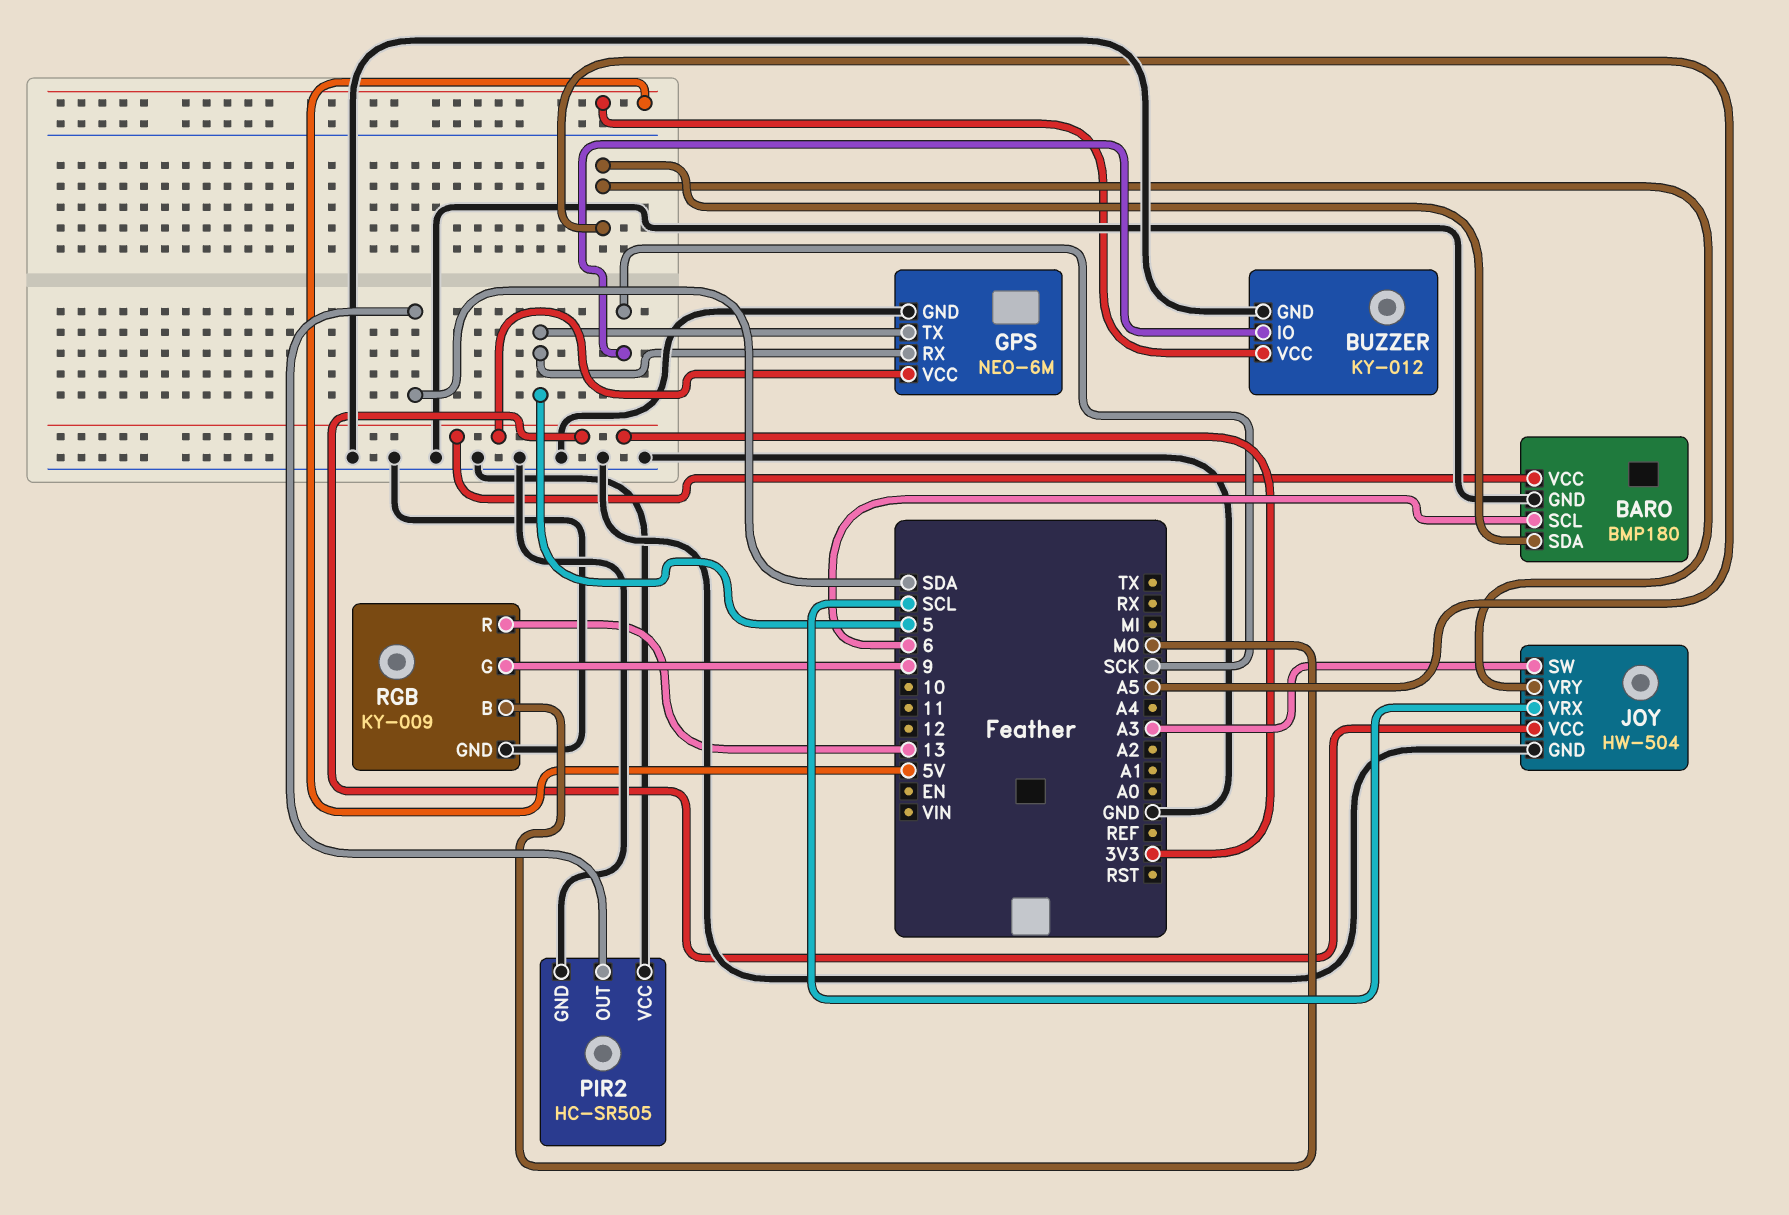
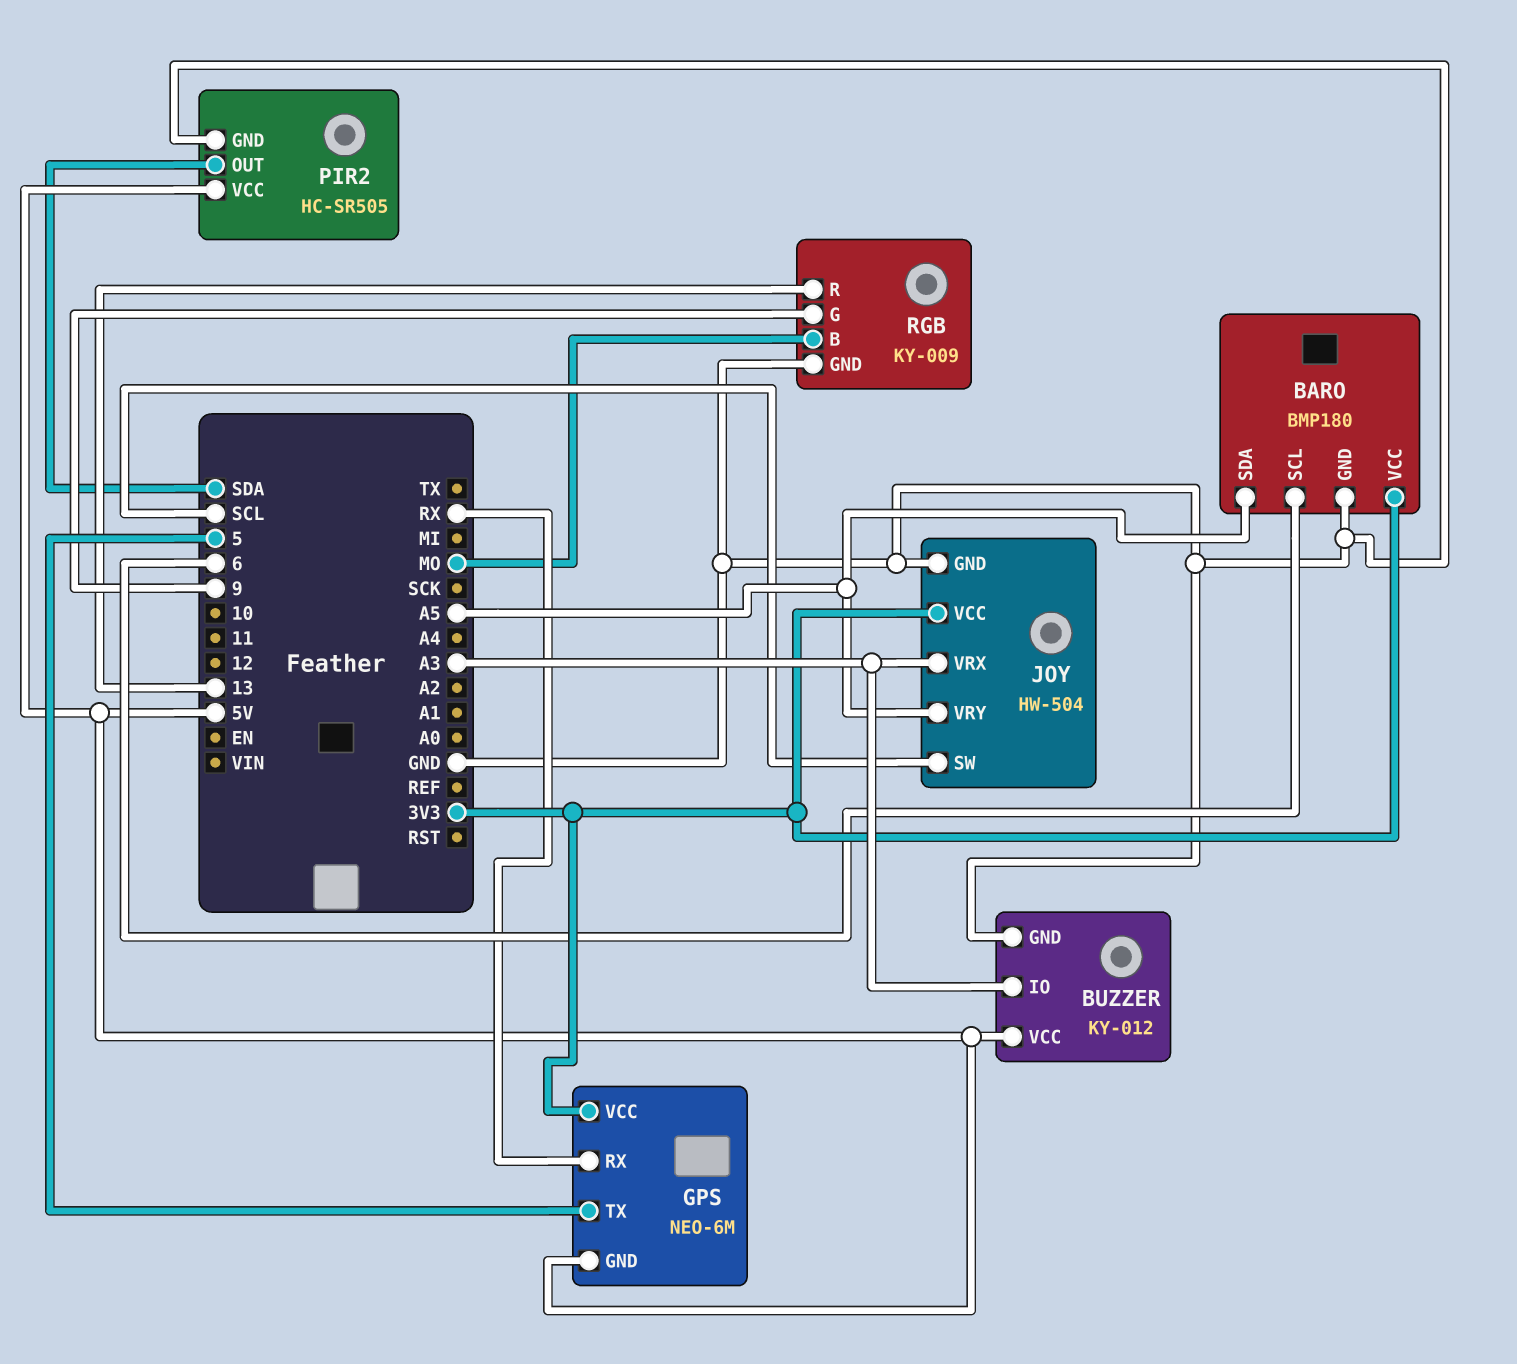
BUZZER pin IO: SCK -> A3
GPS pin GND: GND -> 5V
GPS pin RX: 5 -> RX
JOY pin SW: A3 -> SCL
JOY pin VRX: SCL -> A3
PIR2 pin VCC: GND -> 5V

